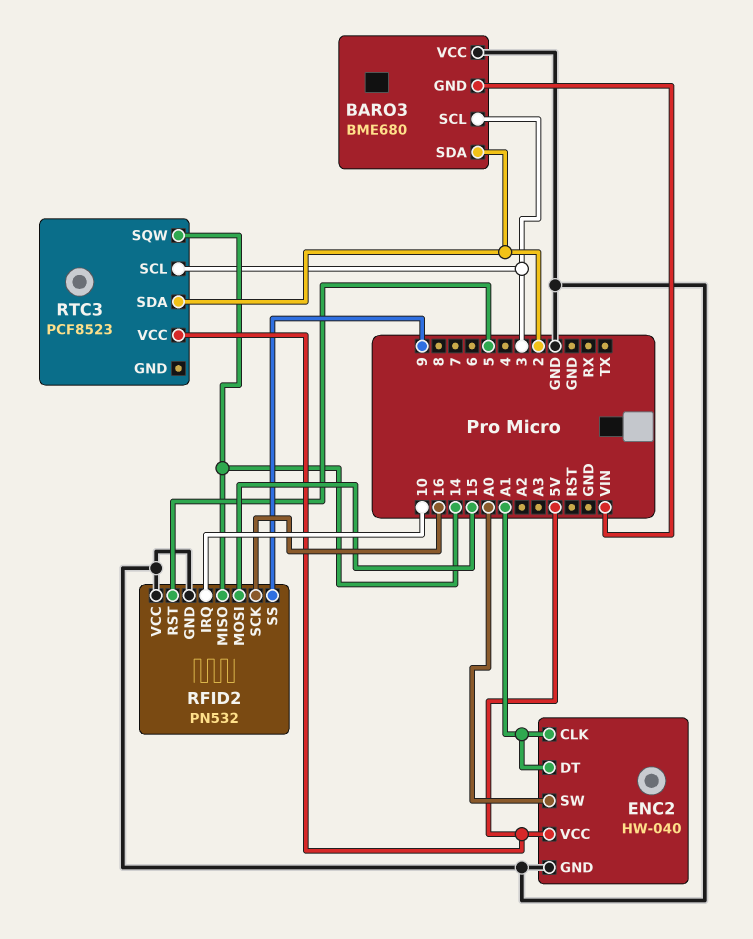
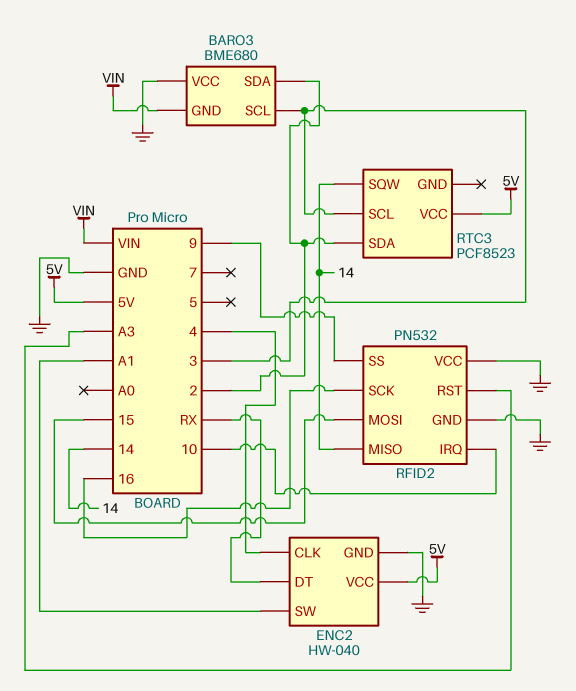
ENC2 pin CLK: A1 -> 4
ENC2 pin DT: A1 -> RX
ENC2 pin SW: A0 -> A1
RFID2 pin RST: 5 -> A3

